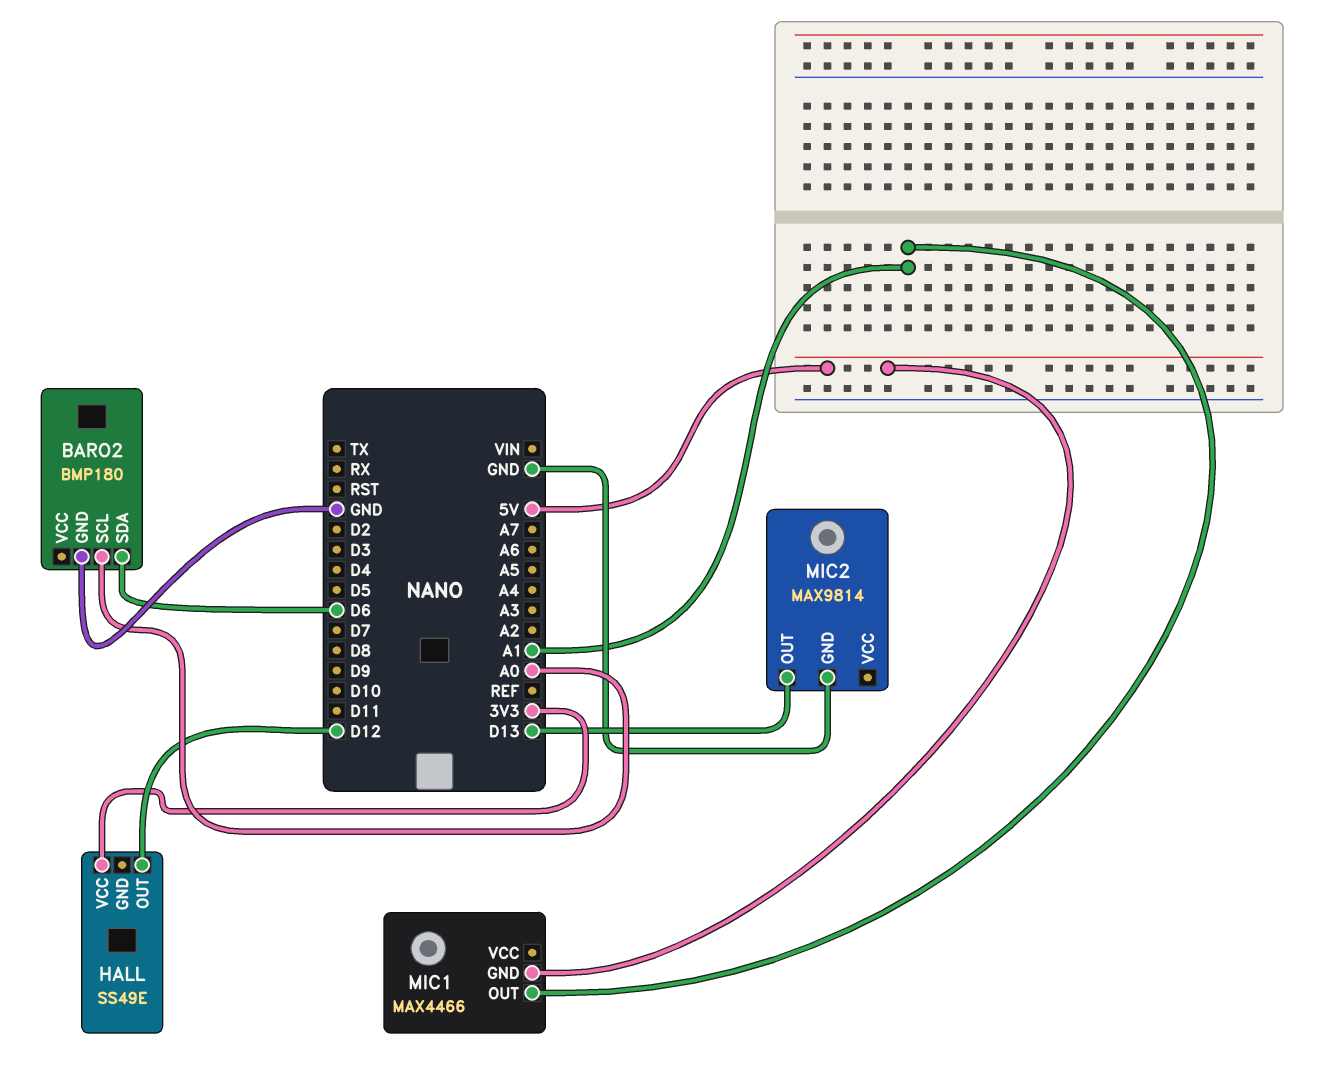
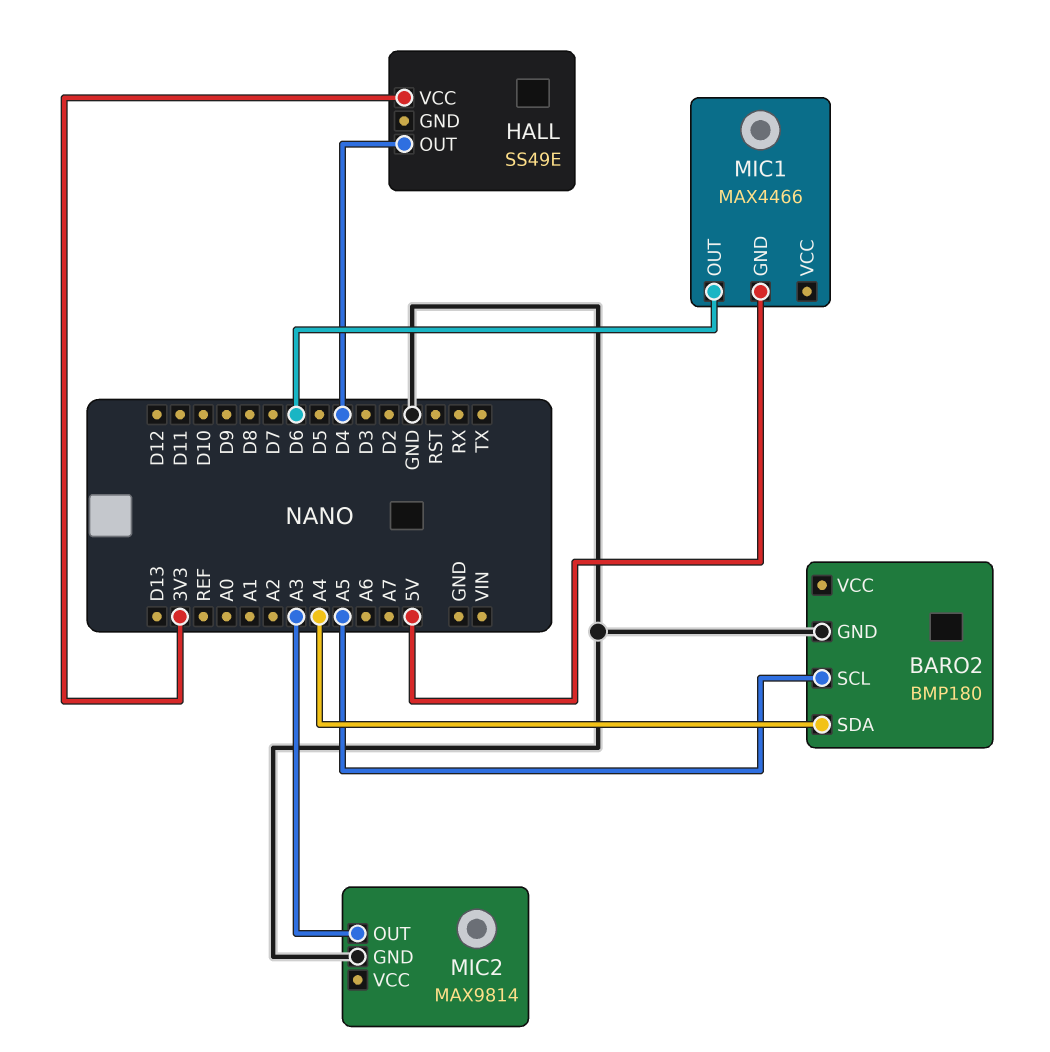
BARO2 pin SCL: A0 -> A5
BARO2 pin SDA: D6 -> A4
HALL pin OUT: D12 -> D4
MIC1 pin OUT: A1 -> D6
MIC2 pin OUT: D13 -> A3

